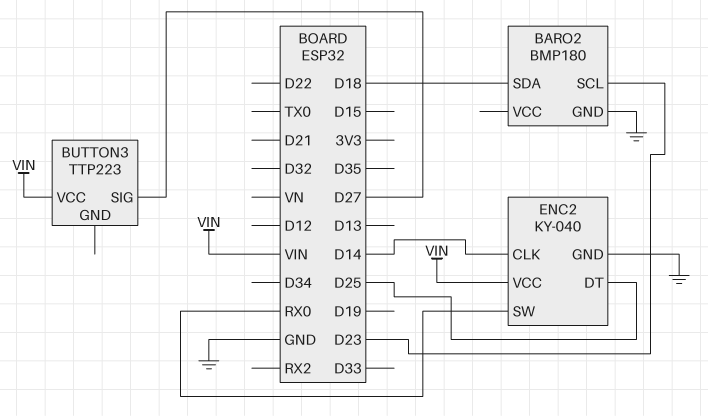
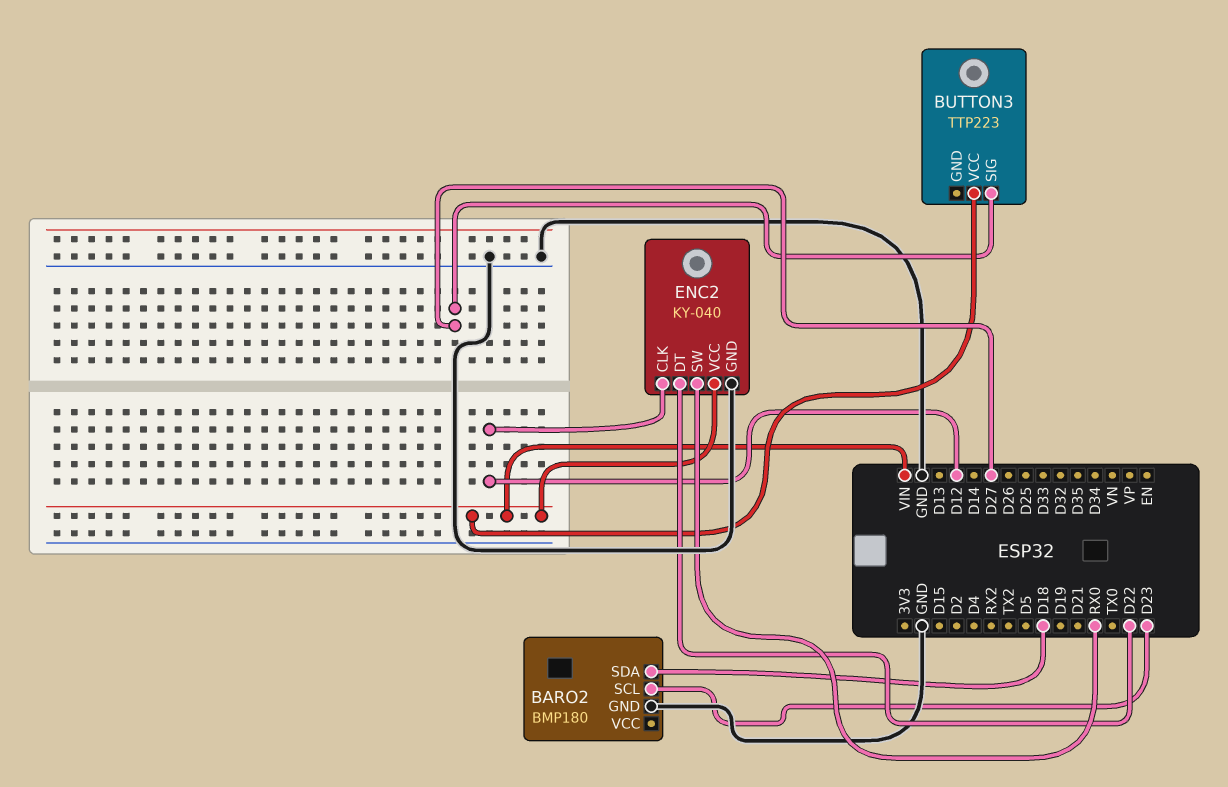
ENC2 pin CLK: D14 -> D12
ENC2 pin DT: D25 -> D22

